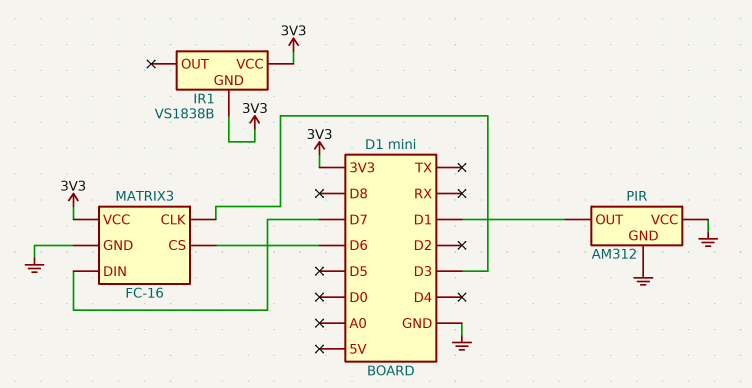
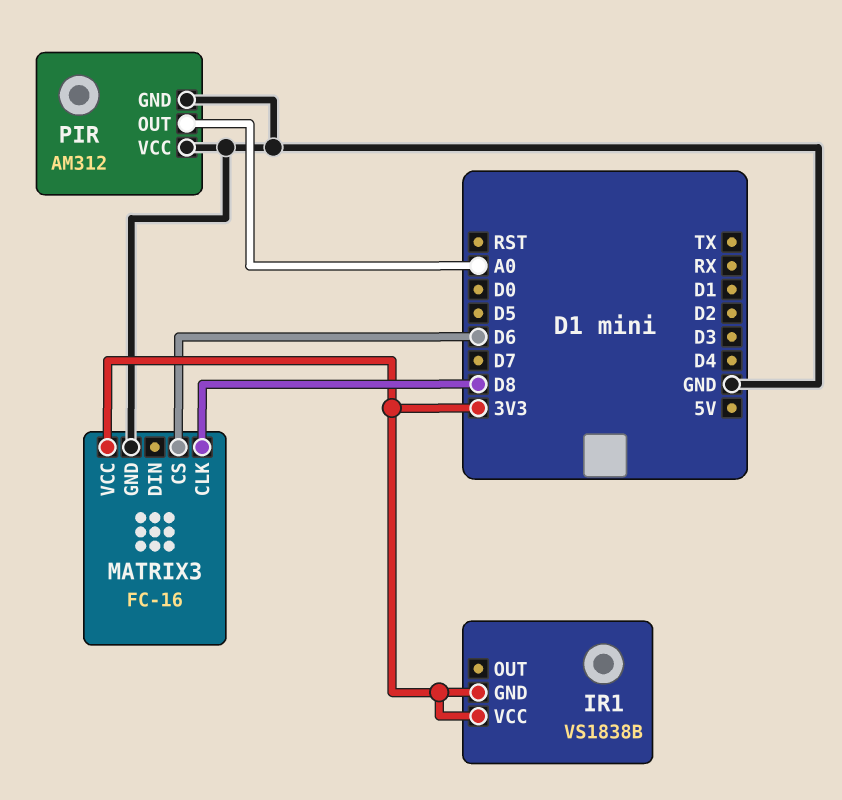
MATRIX3 pin CLK: D3 -> D8
MATRIX3 pin DIN: D7 -> none
PIR pin OUT: D1 -> A0

